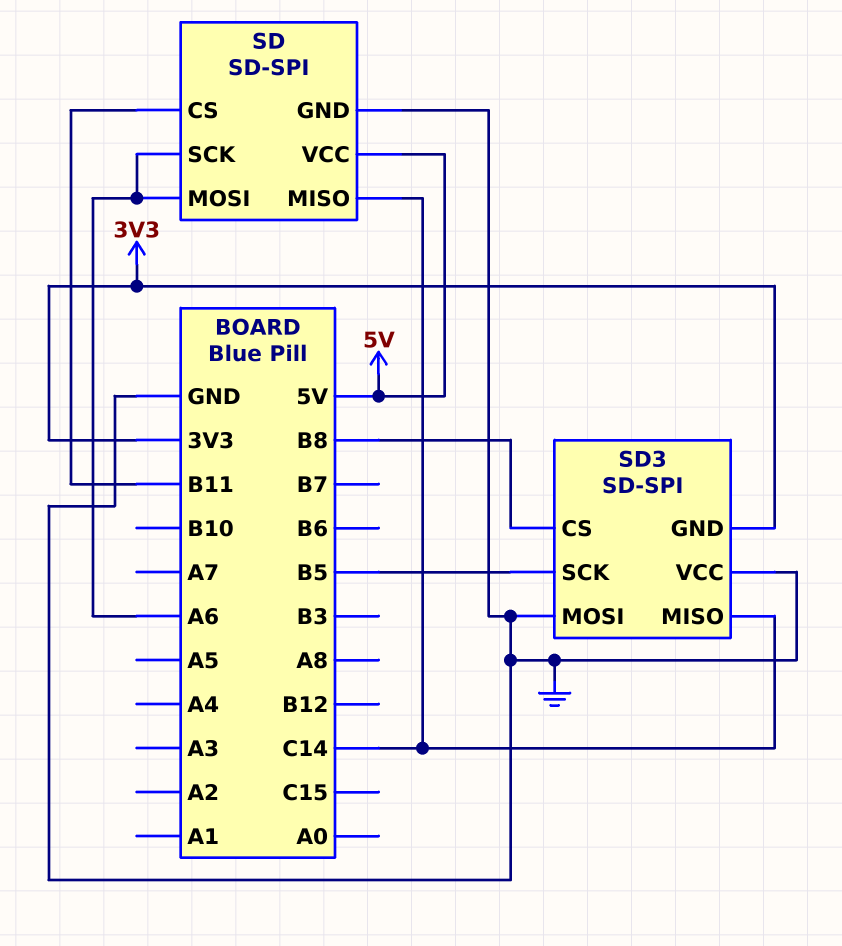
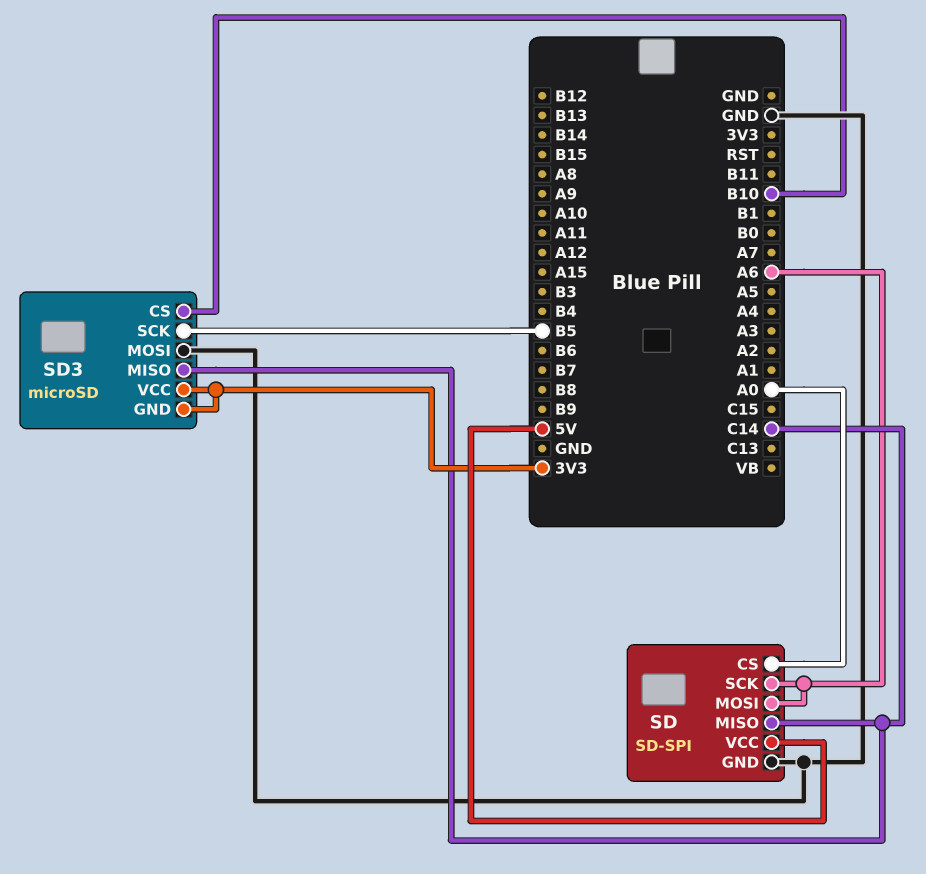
SD pin CS: B11 -> A0
SD3: SD-SPI -> microSD
SD3 pin CS: B8 -> B10
SD3 pin VCC: GND -> 3V3

